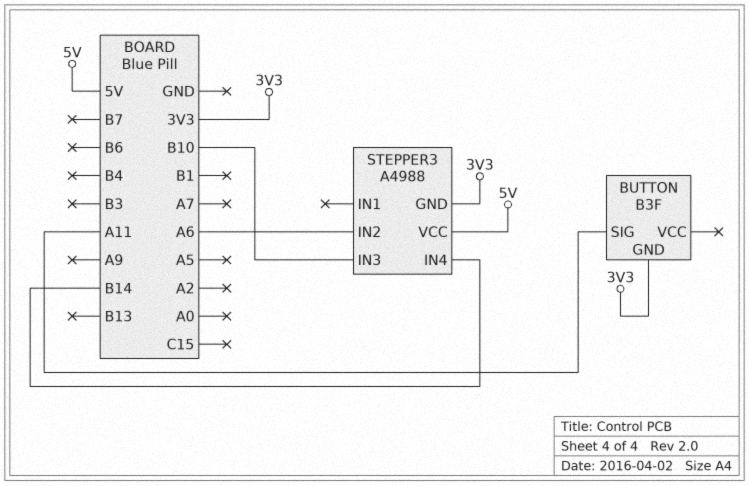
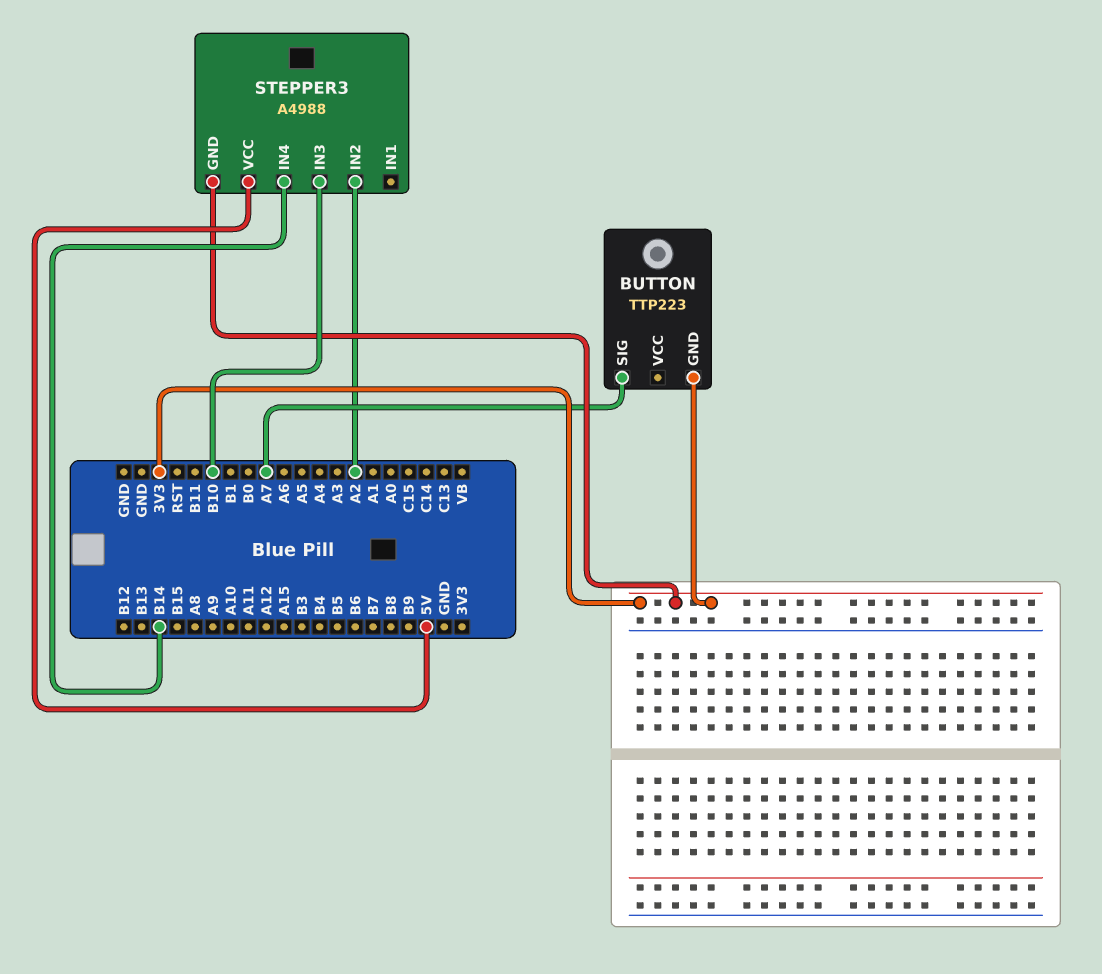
BUTTON: B3F -> TTP223
BUTTON pin SIG: A11 -> A7
STEPPER3 pin IN2: A6 -> A2

